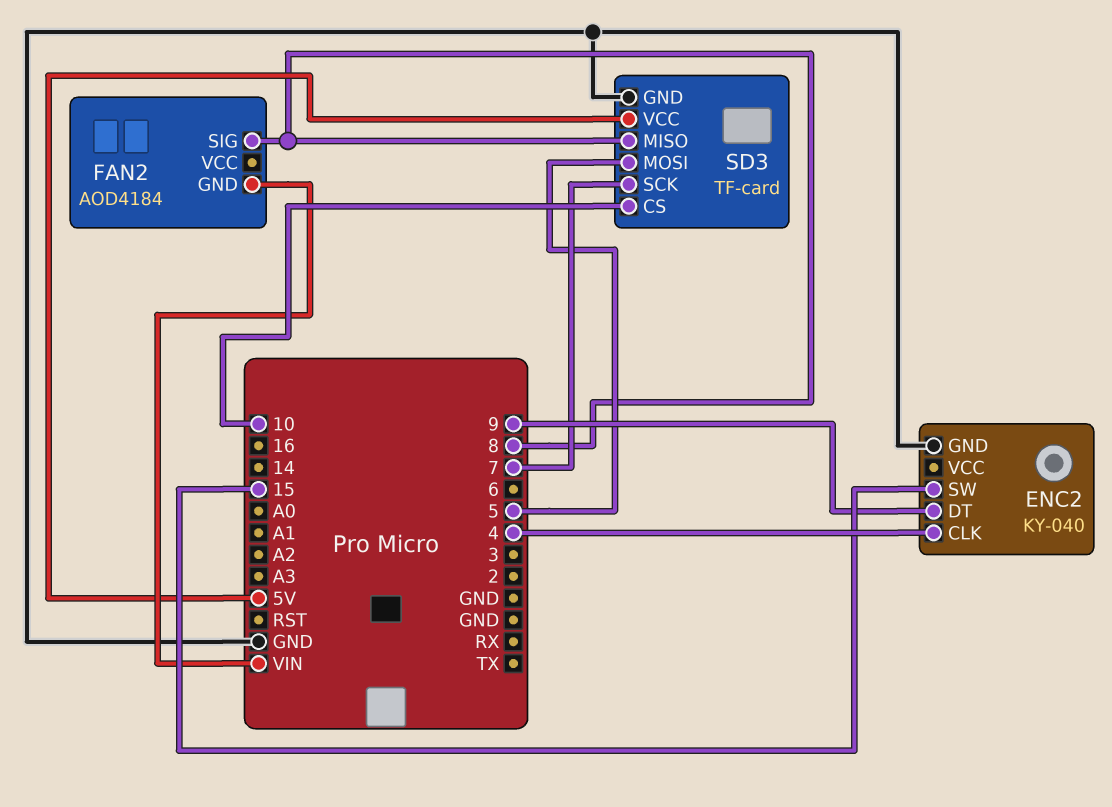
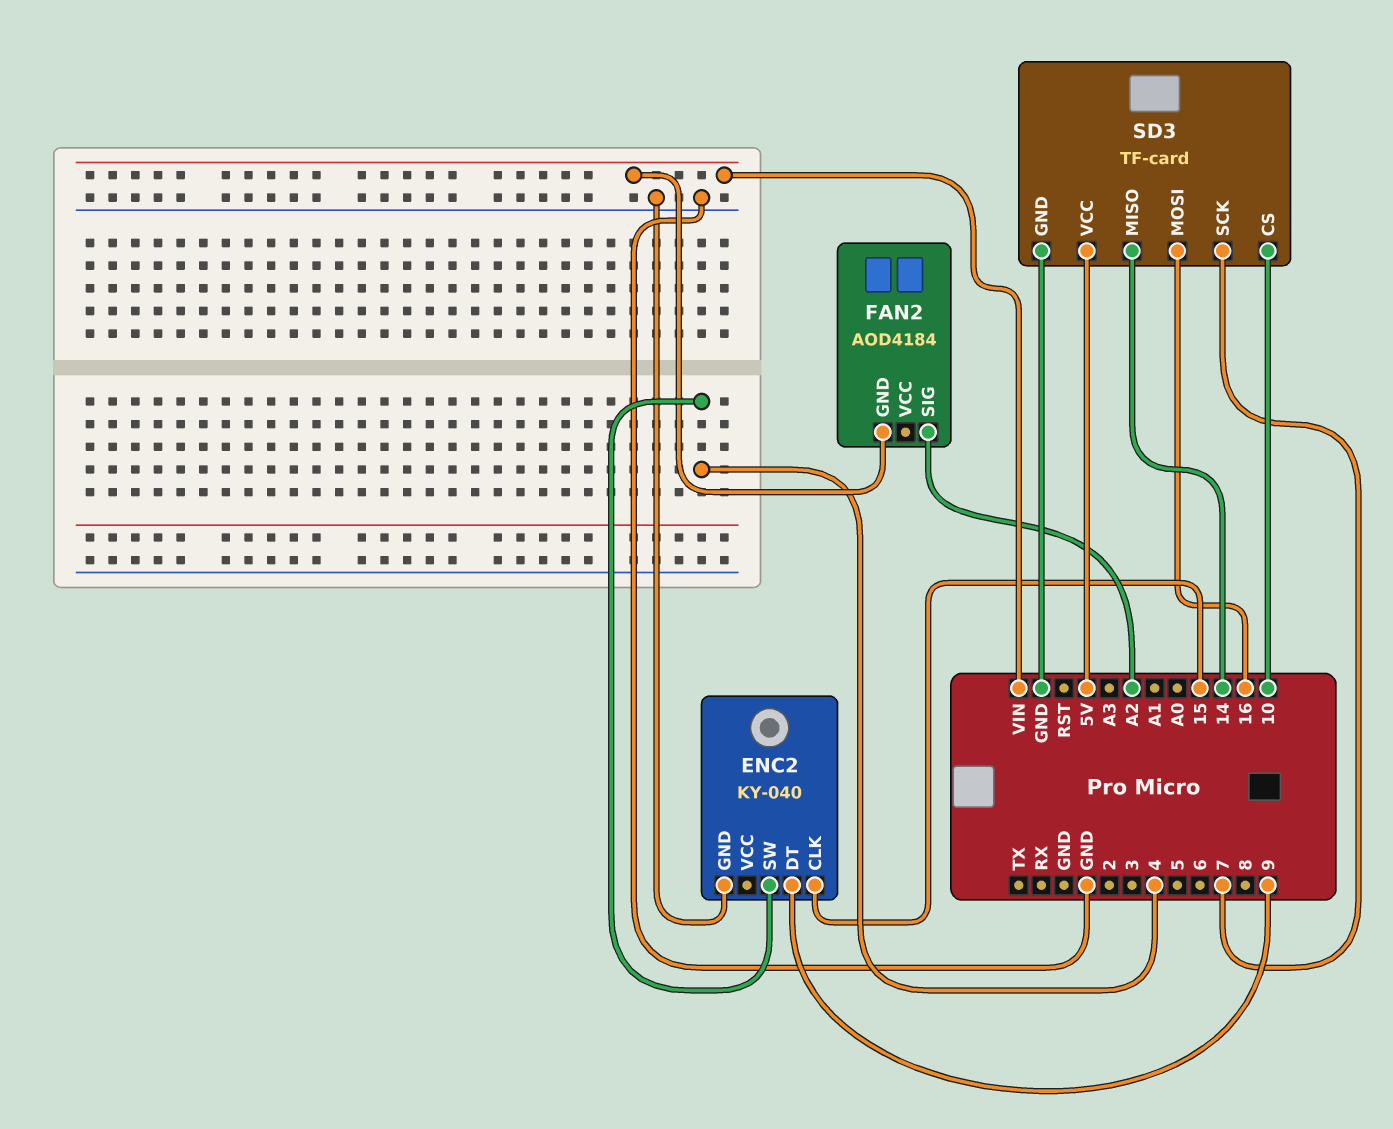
ENC2 pin CLK: 4 -> 15
ENC2 pin SW: 15 -> 4
FAN2 pin SIG: 8 -> A2
SD3 pin MISO: 8 -> 14
SD3 pin MOSI: 5 -> 16

